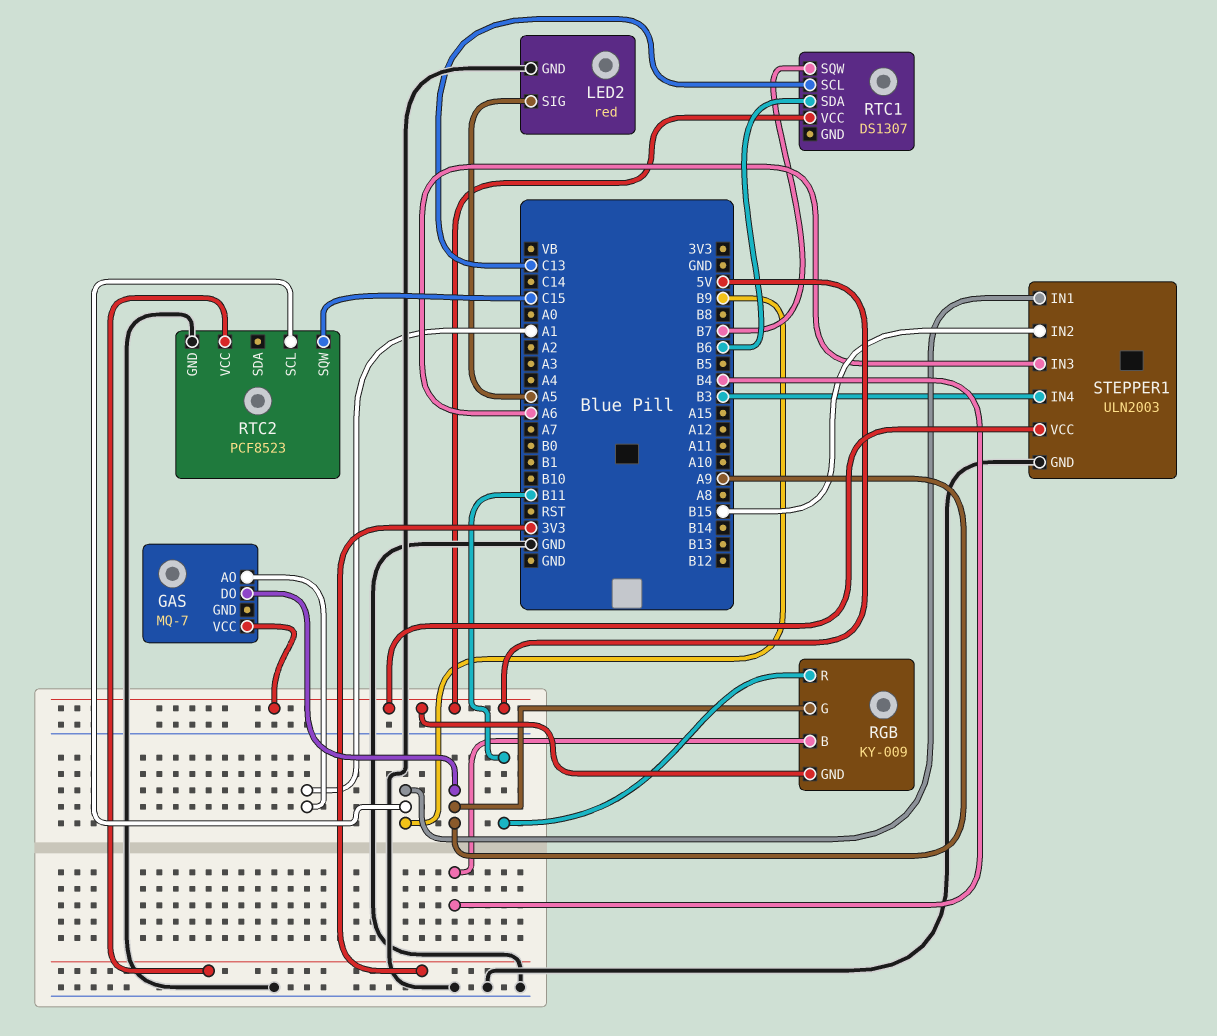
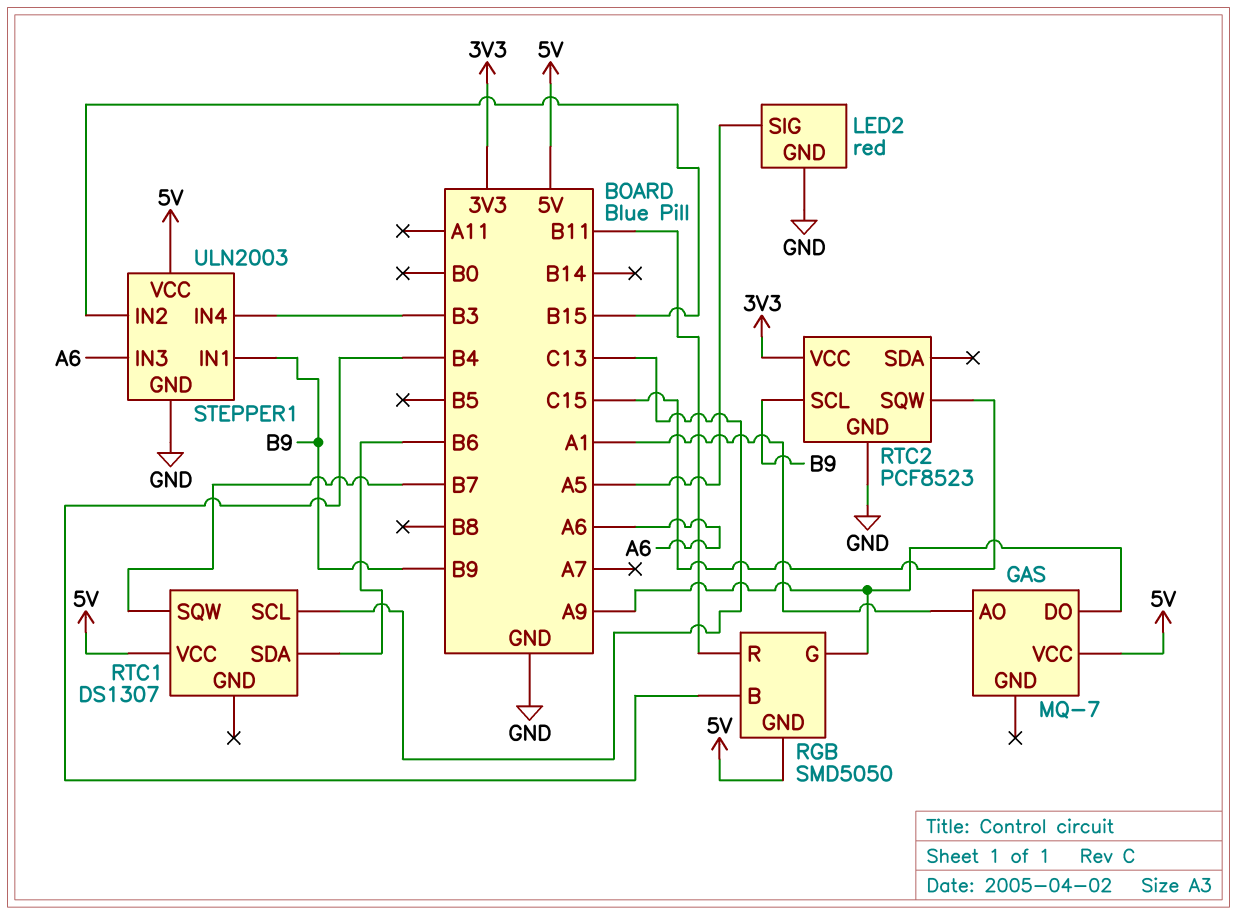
RGB: KY-009 -> SMD5050

